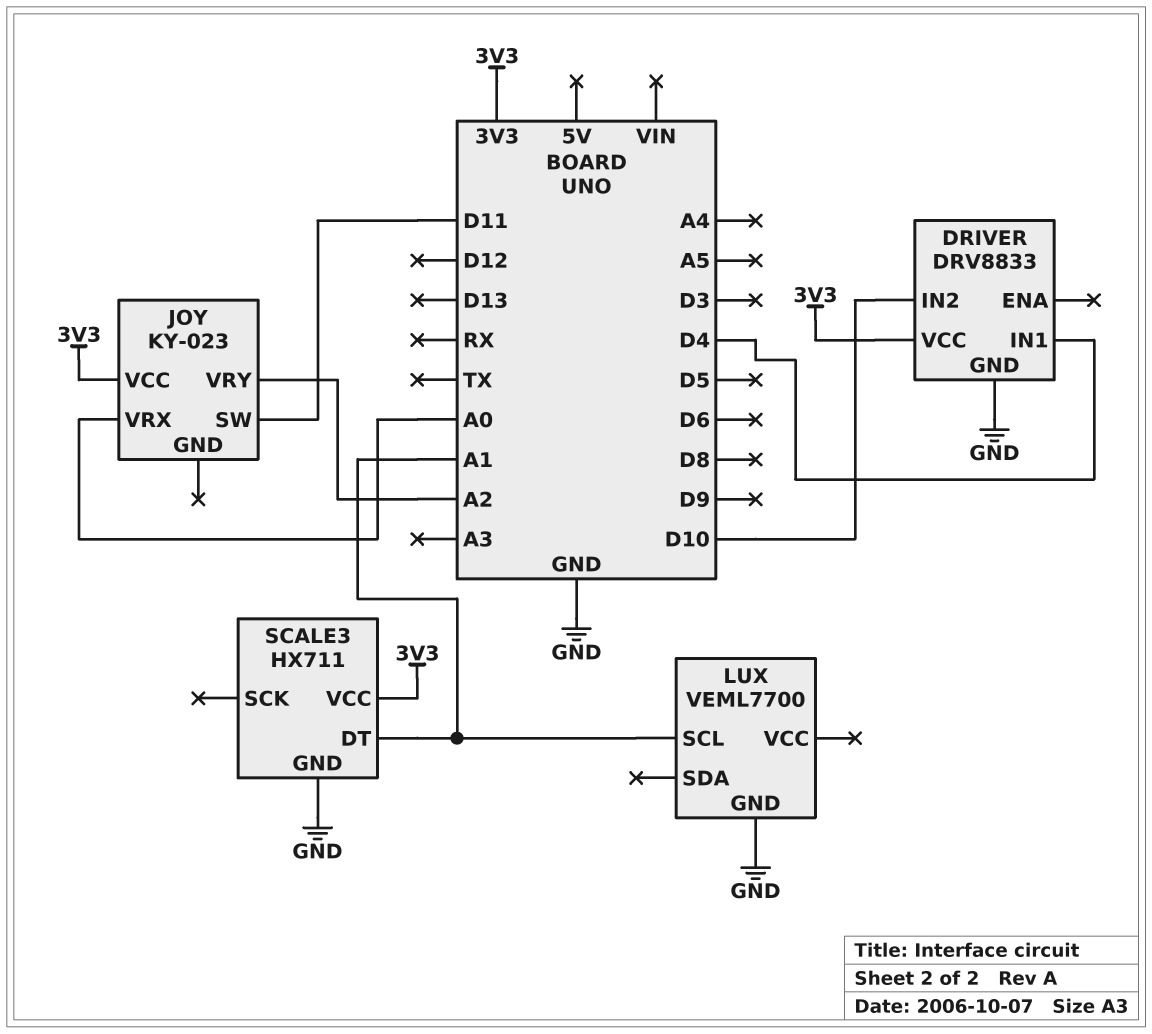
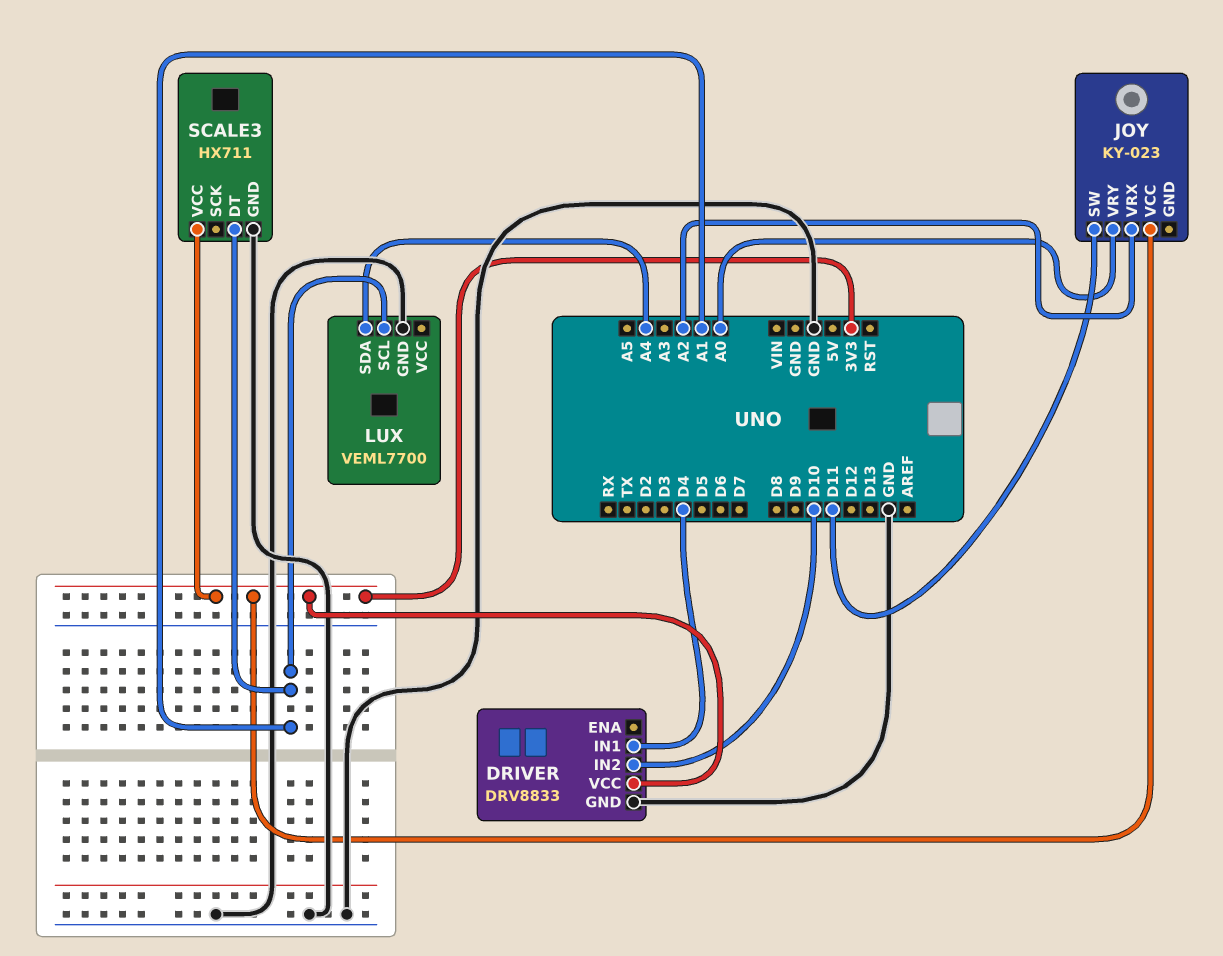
JOY pin VRX: A0 -> A2
JOY pin VRY: A2 -> A0
LUX pin SDA: none -> A4

